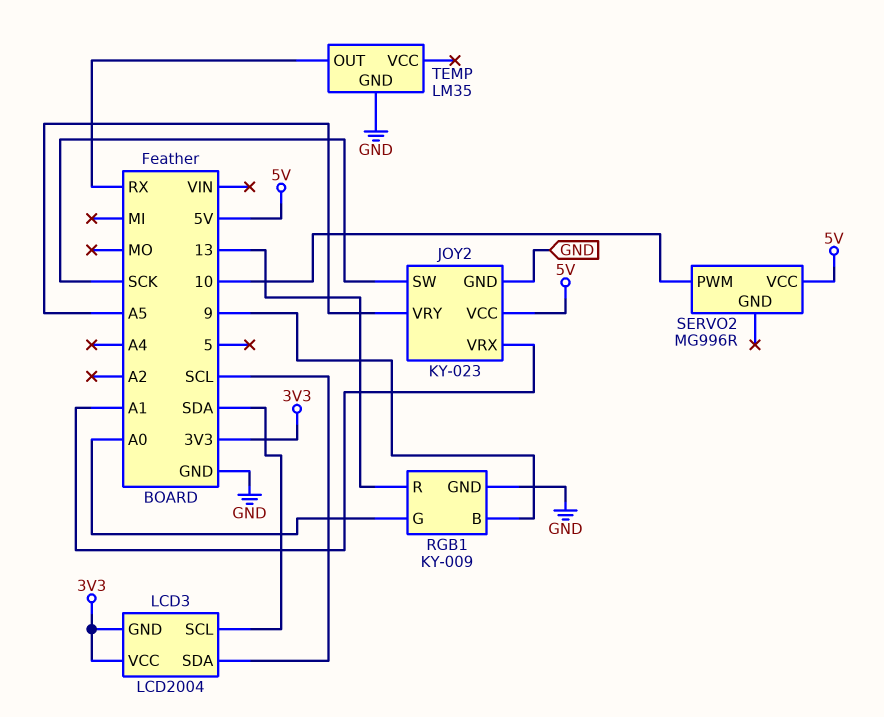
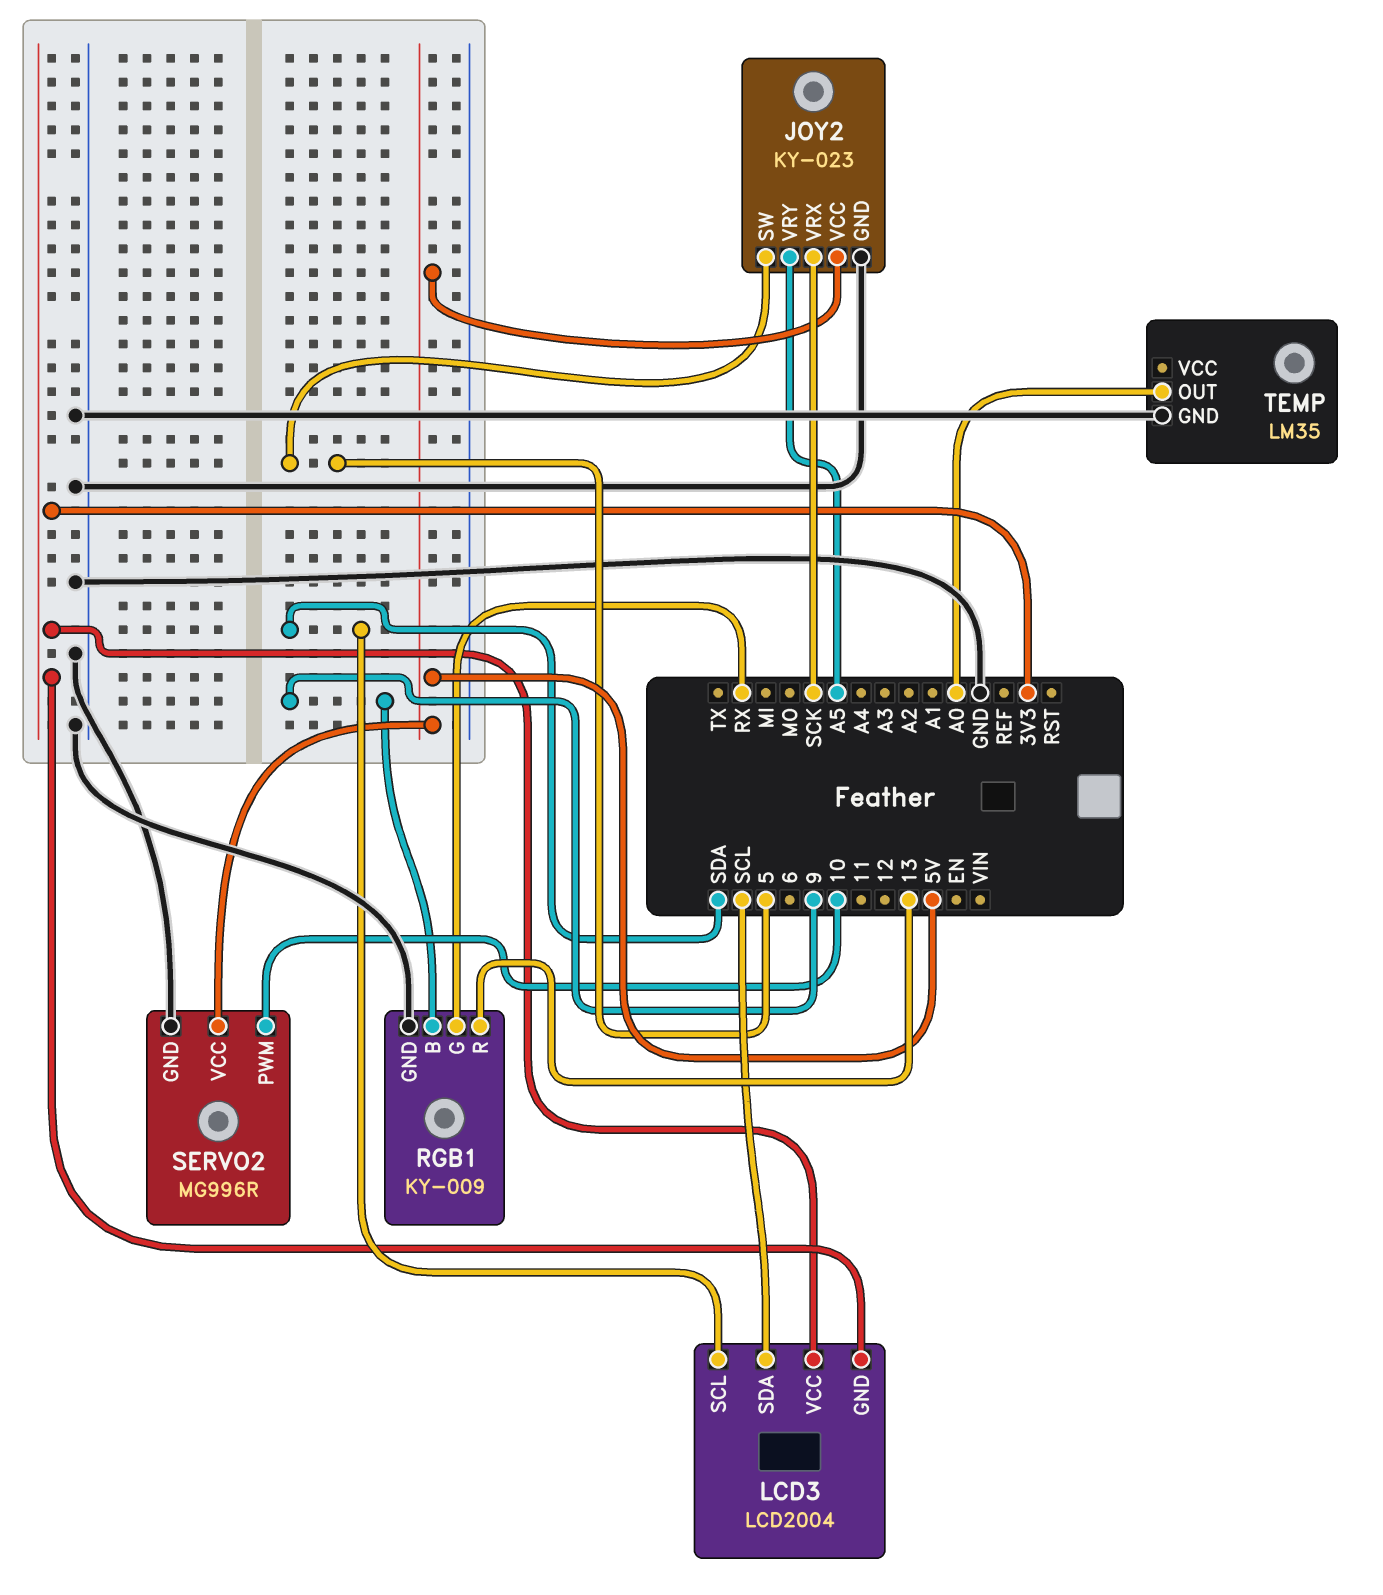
JOY2 pin SW: SCK -> 5
JOY2 pin VRX: A1 -> SCK
RGB1 pin G: A0 -> RX
SERVO2 pin GND: none -> GND
TEMP pin OUT: RX -> A0

